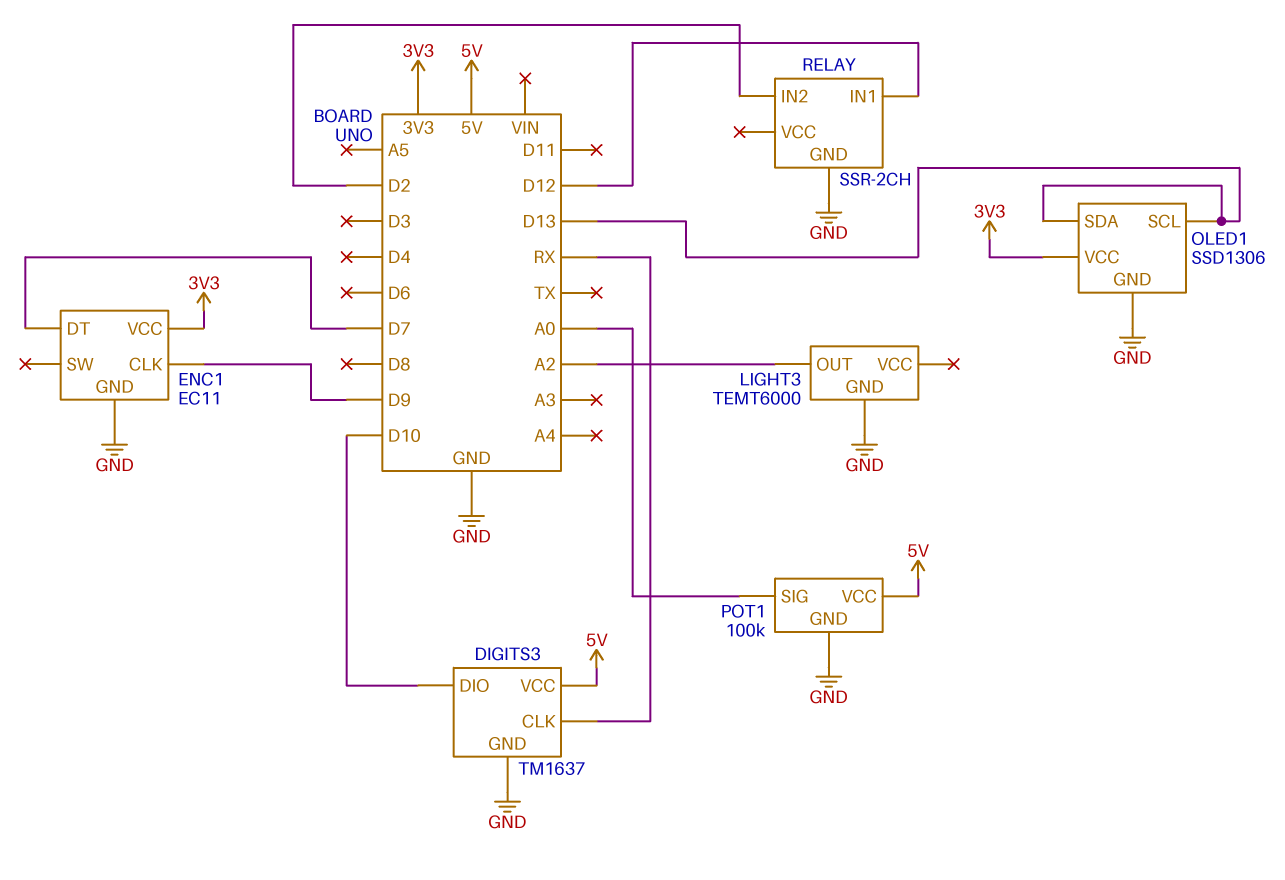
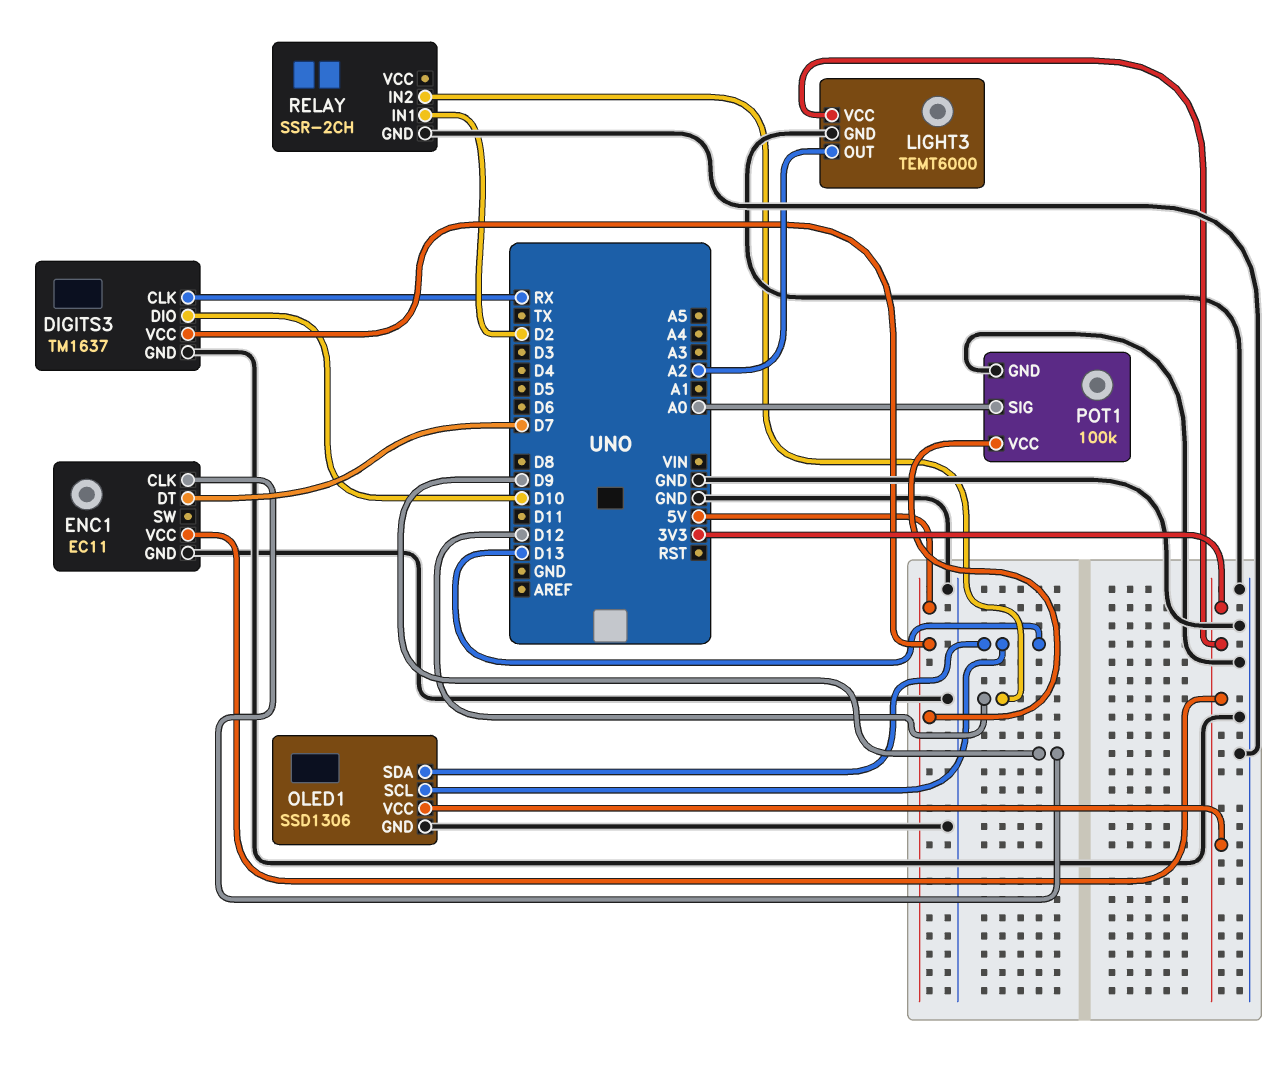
LIGHT3 pin VCC: none -> 3V3
RELAY pin IN1: D12 -> D2
RELAY pin IN2: D2 -> D12

